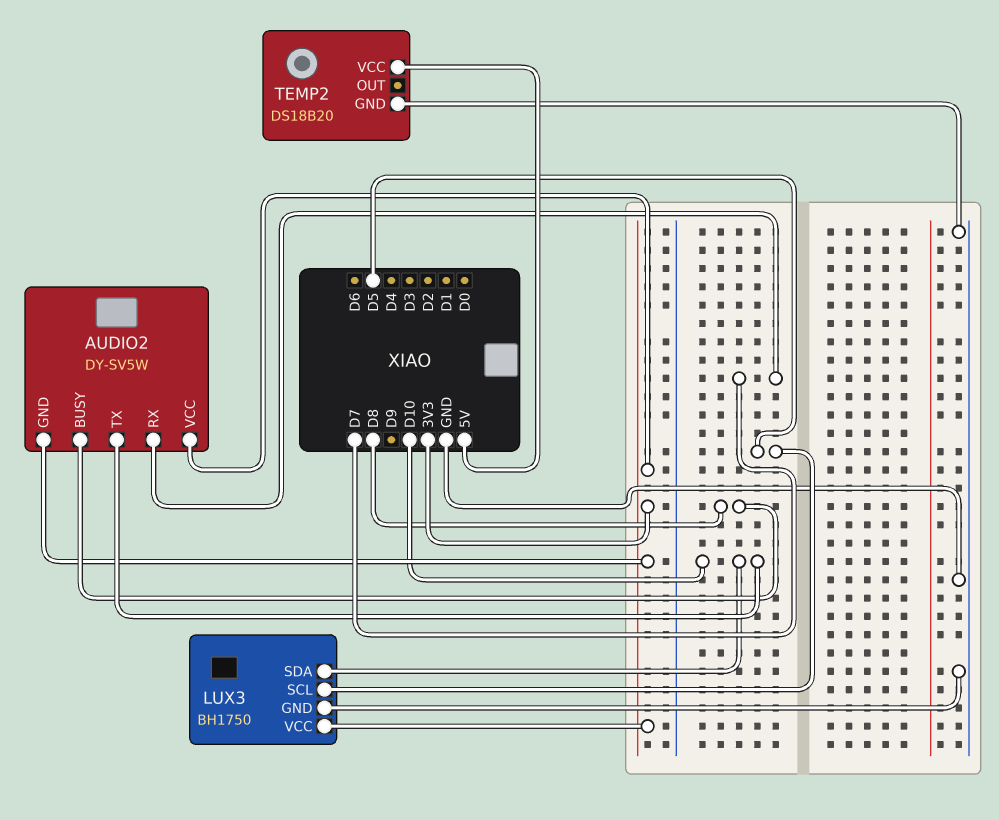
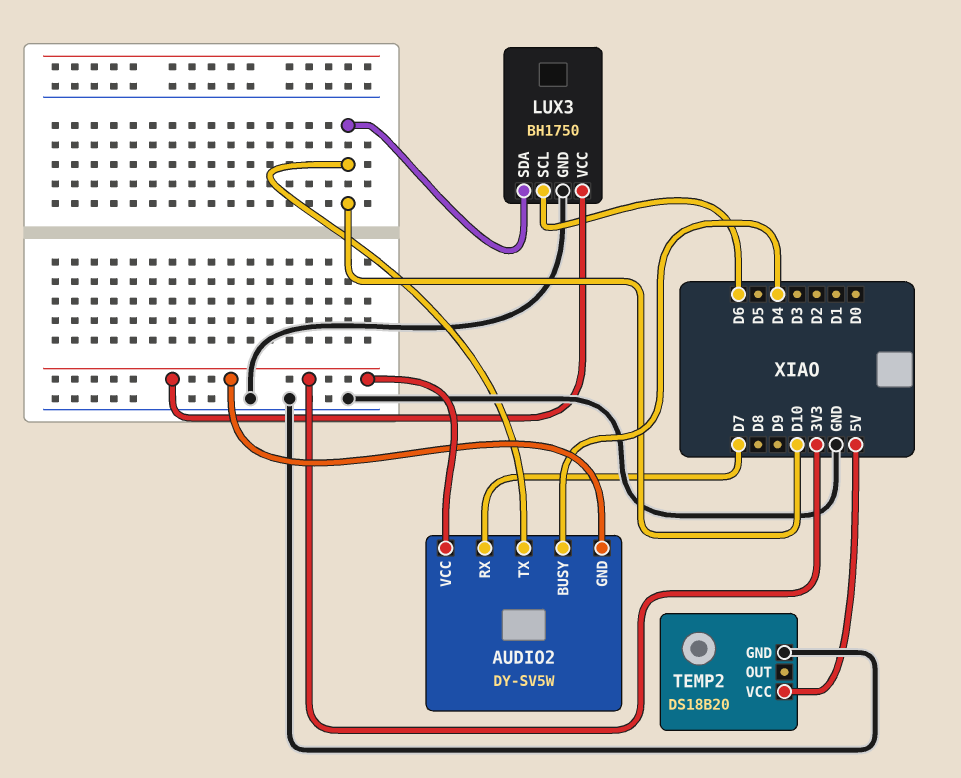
AUDIO2 pin BUSY: D8 -> D4
LUX3 pin SCL: D5 -> D6

